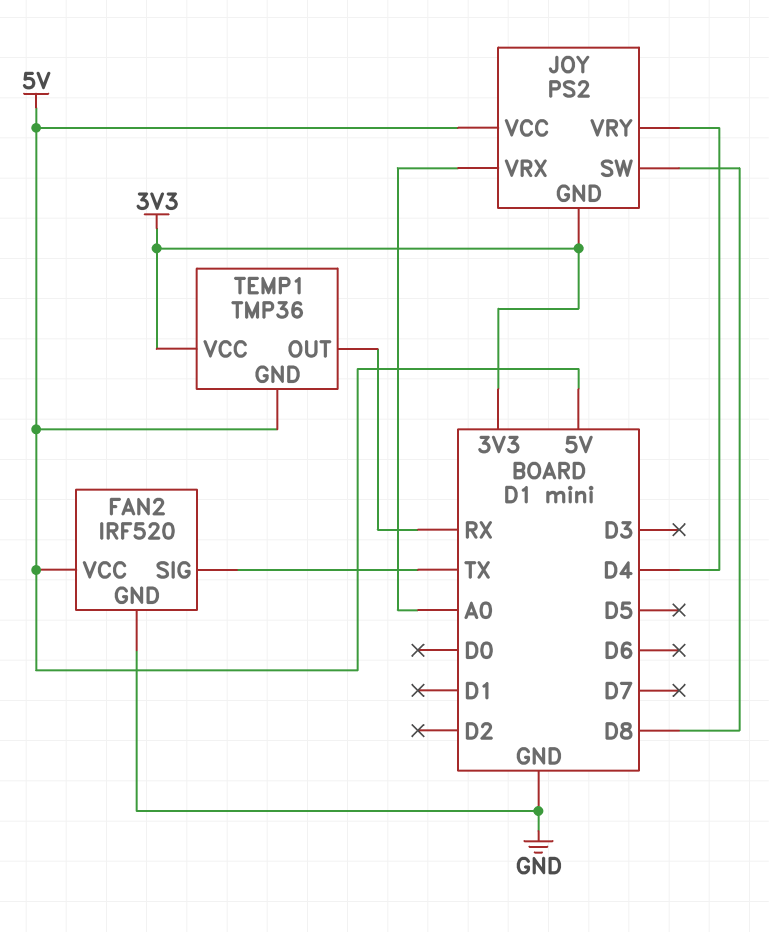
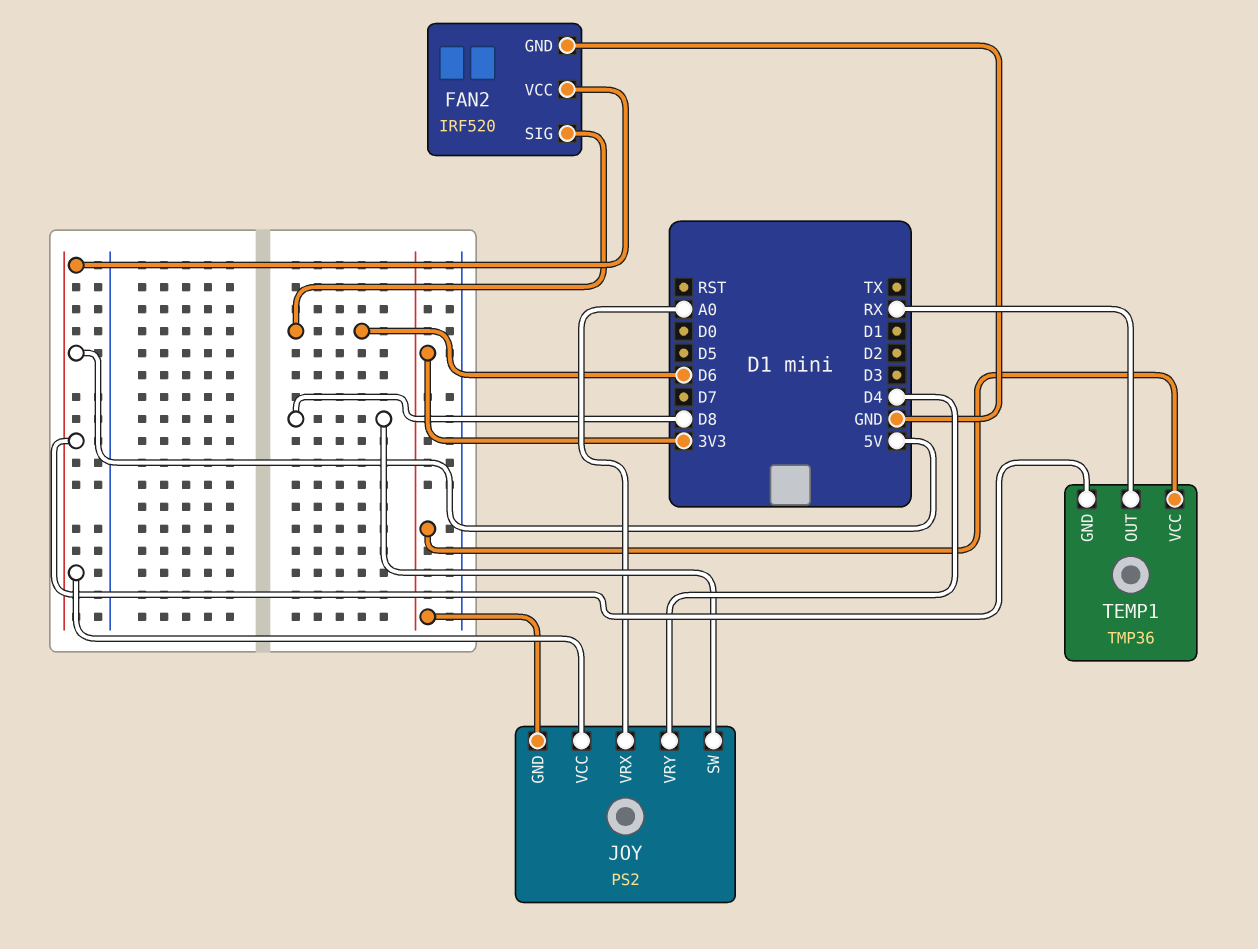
FAN2 pin SIG: TX -> D6

